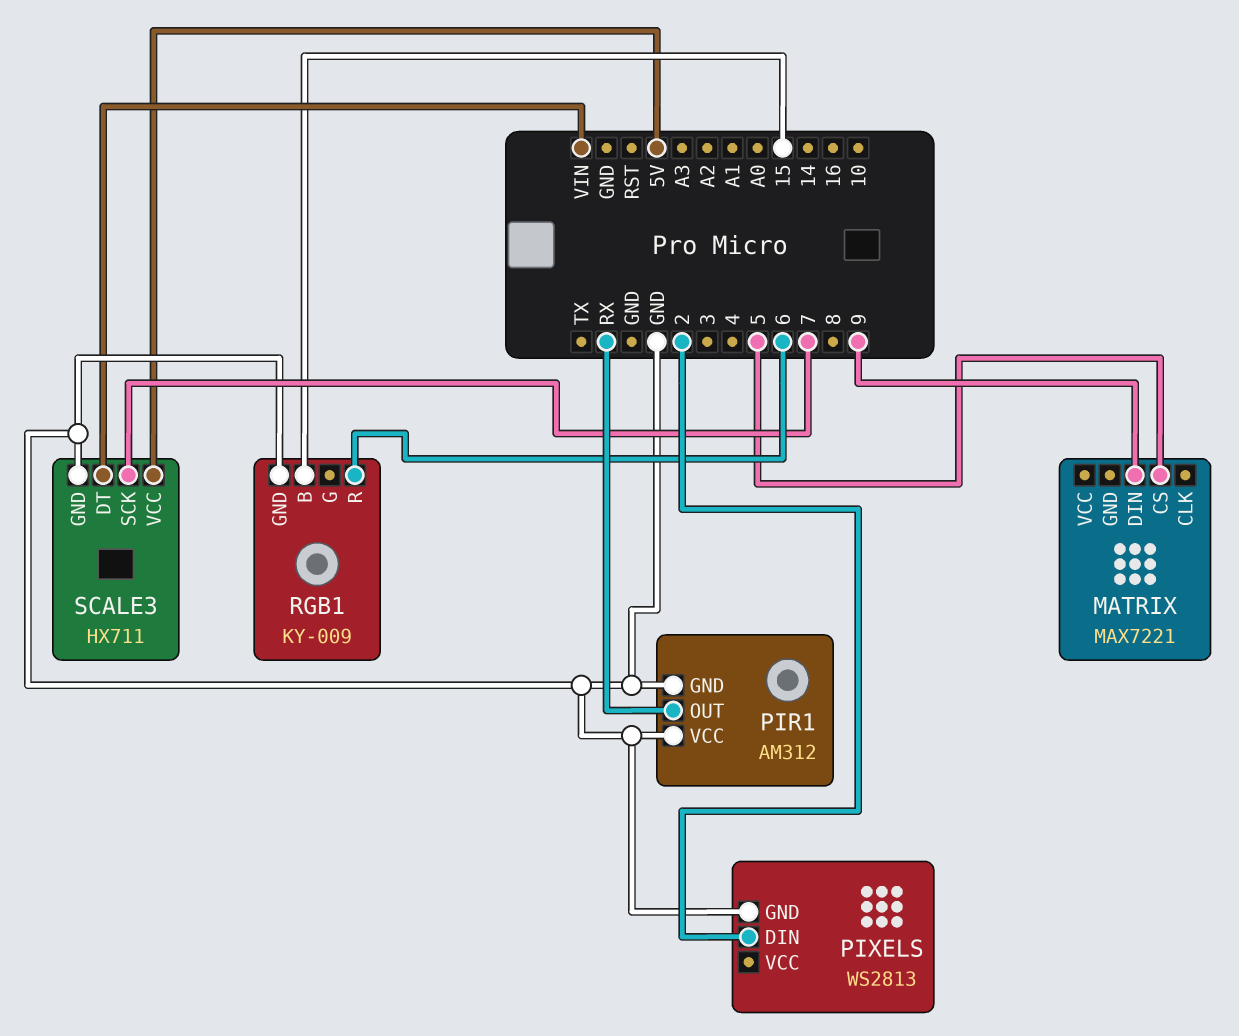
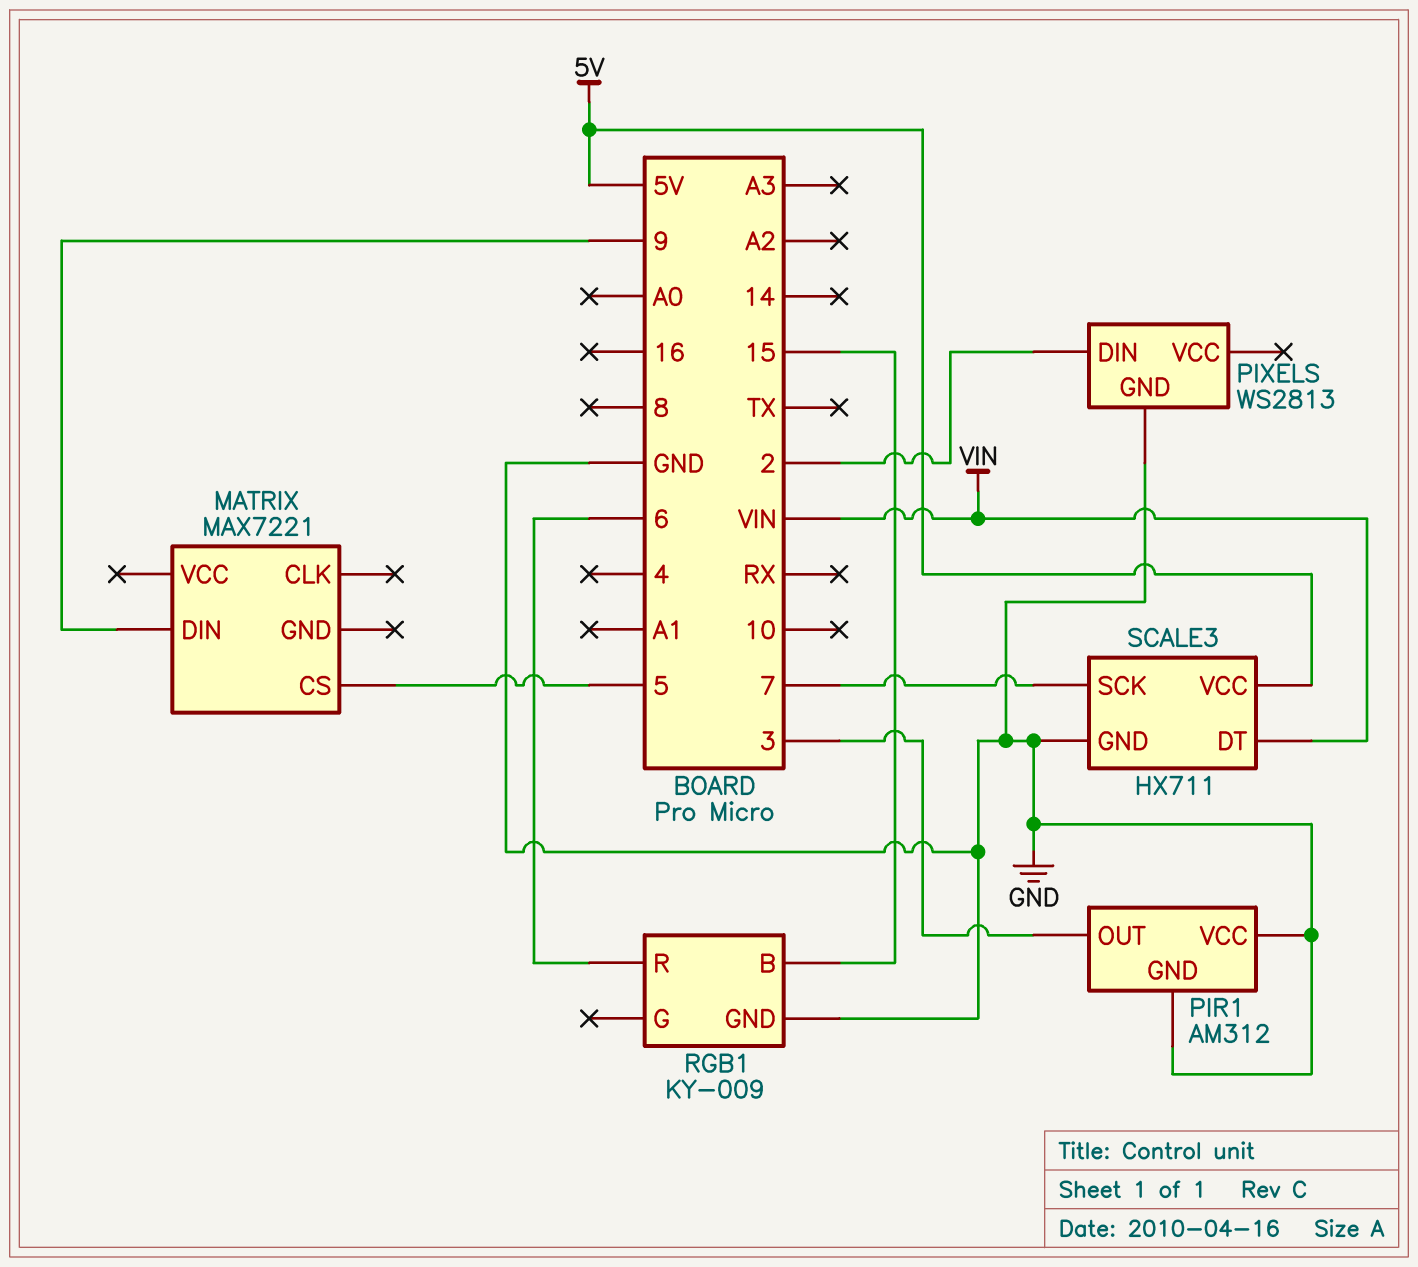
PIR1 pin OUT: RX -> 3

